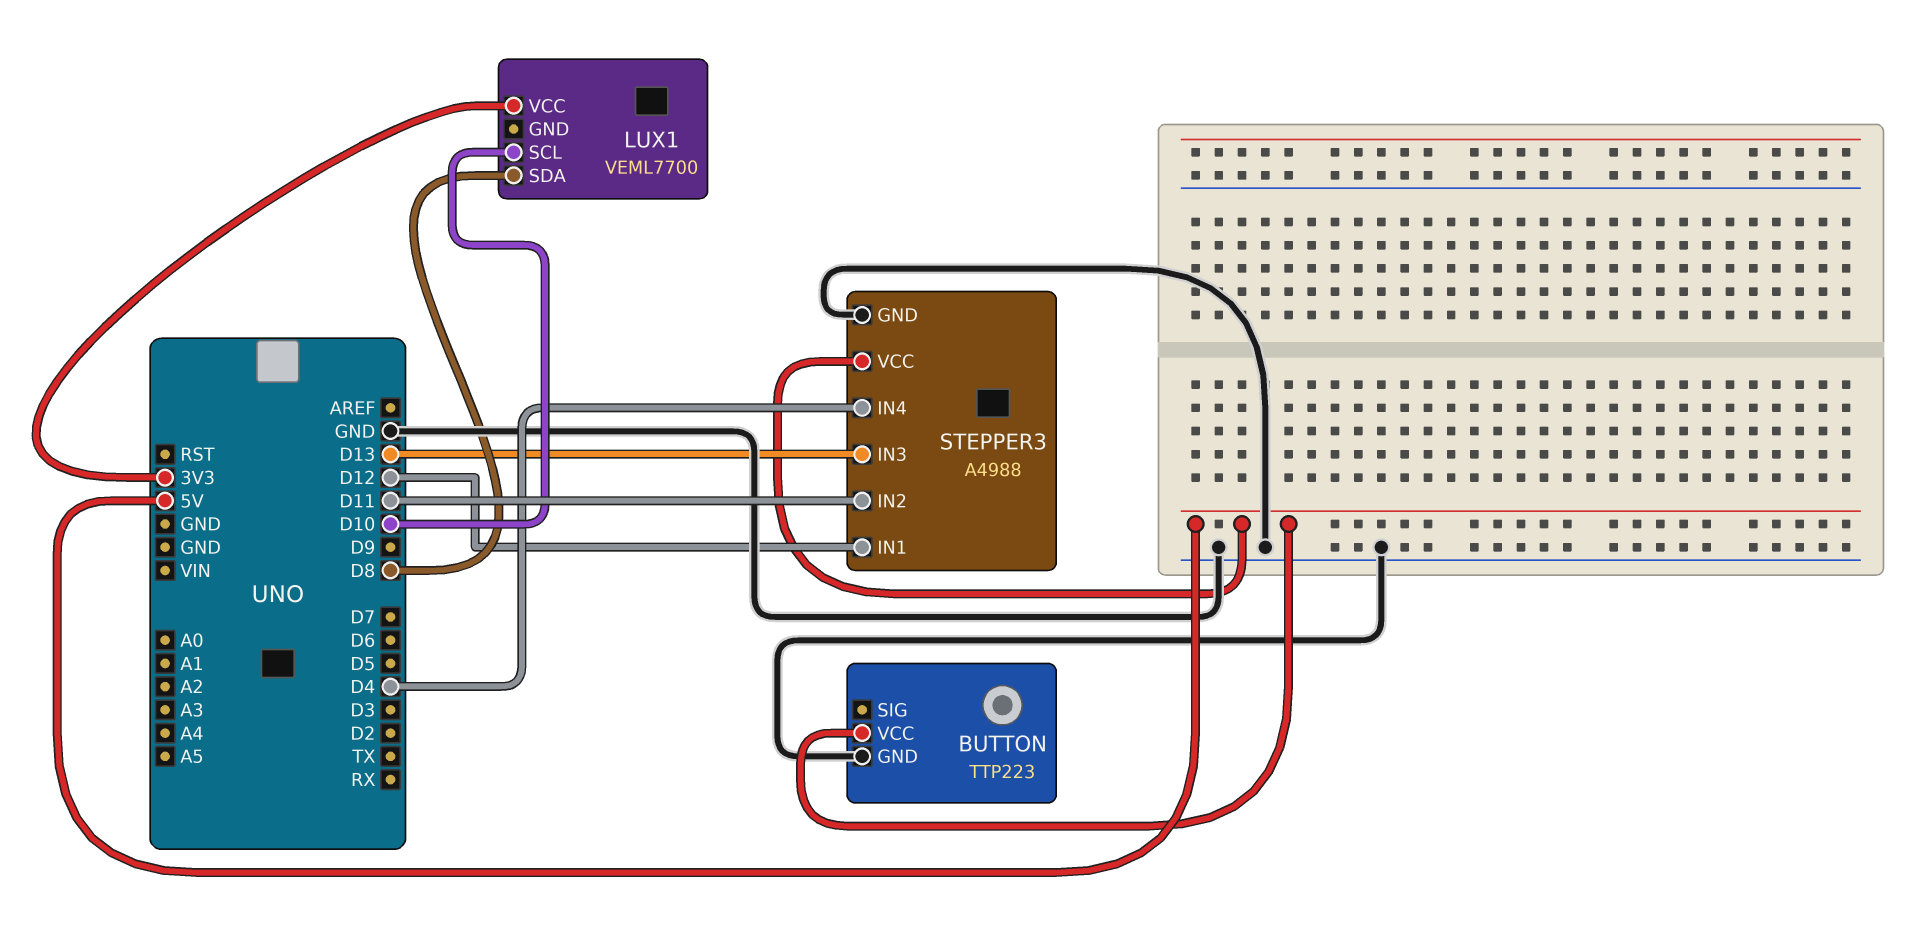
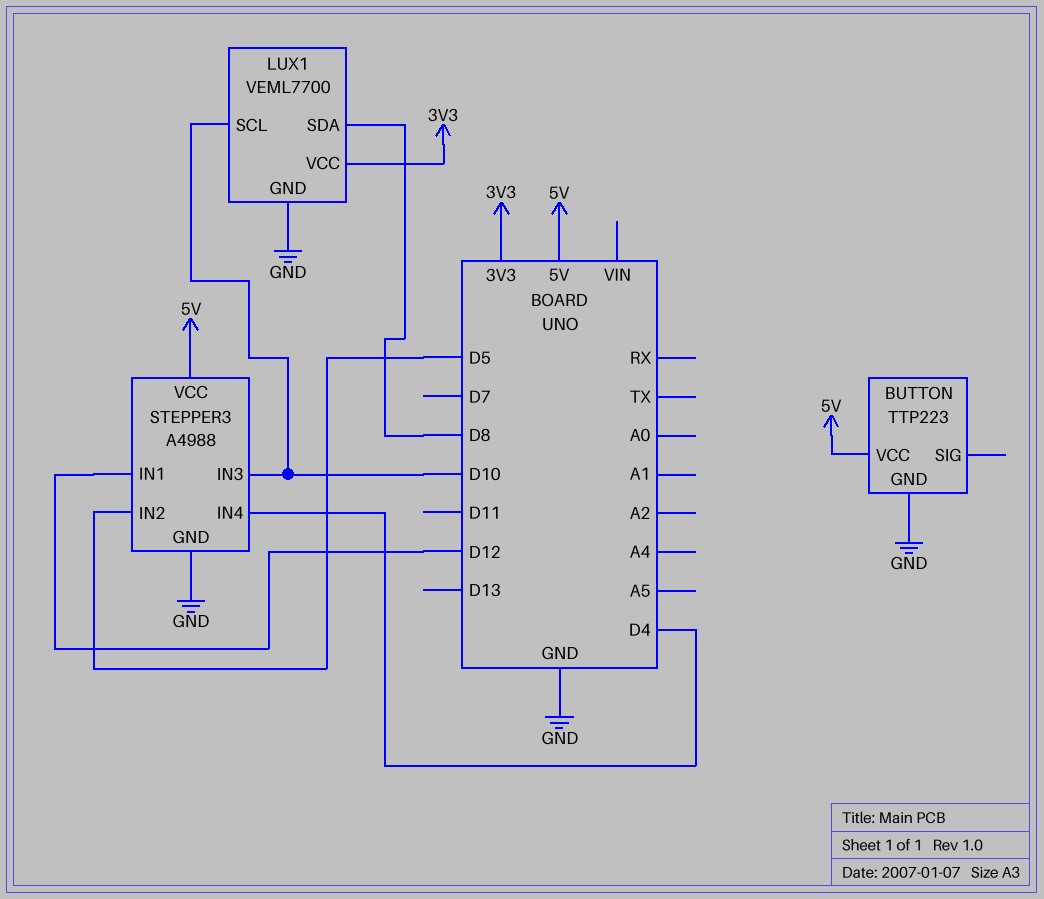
LUX1 pin GND: none -> GND
STEPPER3 pin IN2: D11 -> D5
STEPPER3 pin IN3: D13 -> D10

